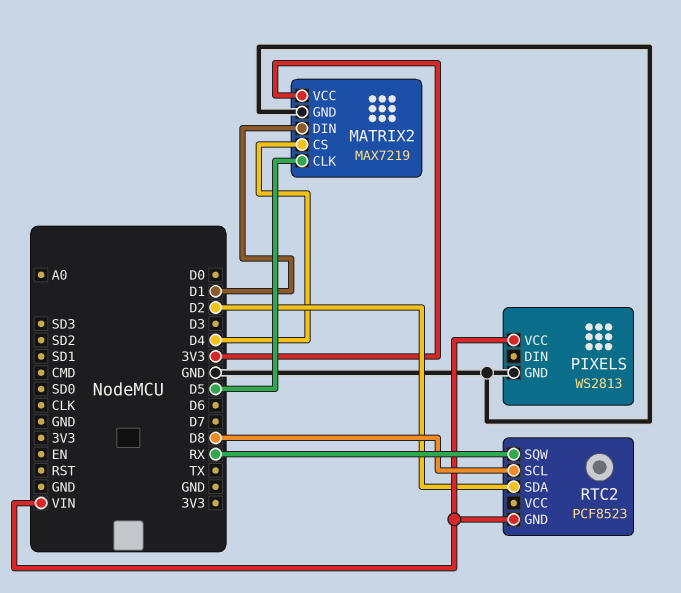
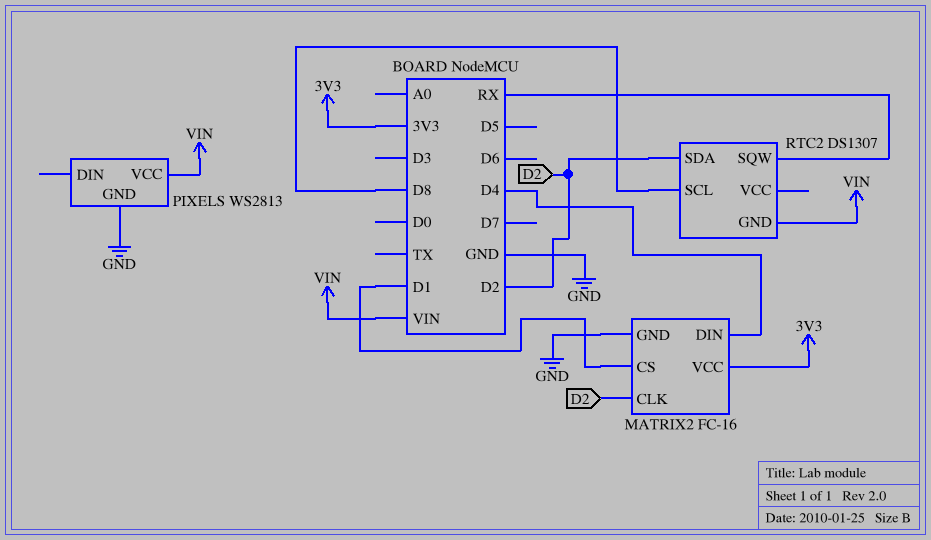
MATRIX2: MAX7219 -> FC-16
MATRIX2 pin CLK: D5 -> D2
MATRIX2 pin CS: D4 -> D1
MATRIX2 pin DIN: D1 -> D4
RTC2: PCF8523 -> DS1307

